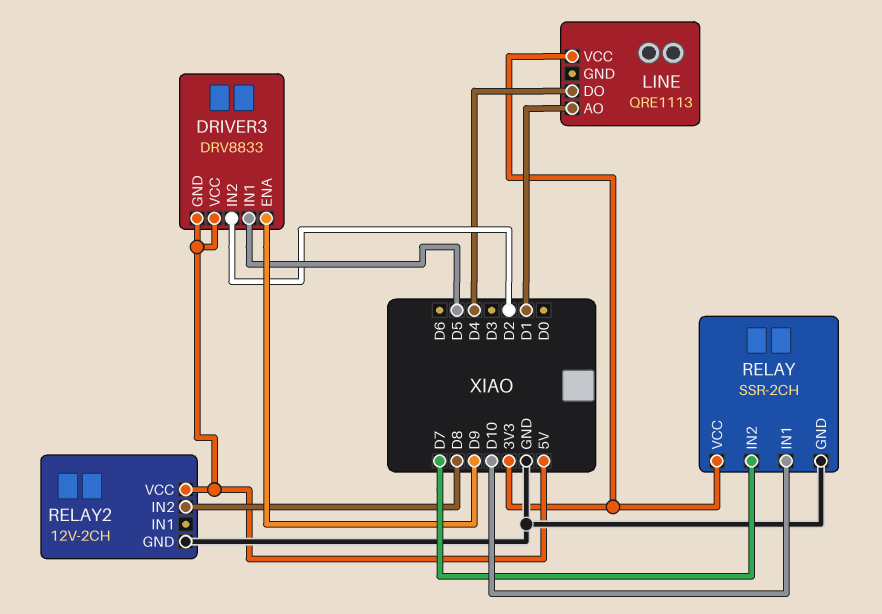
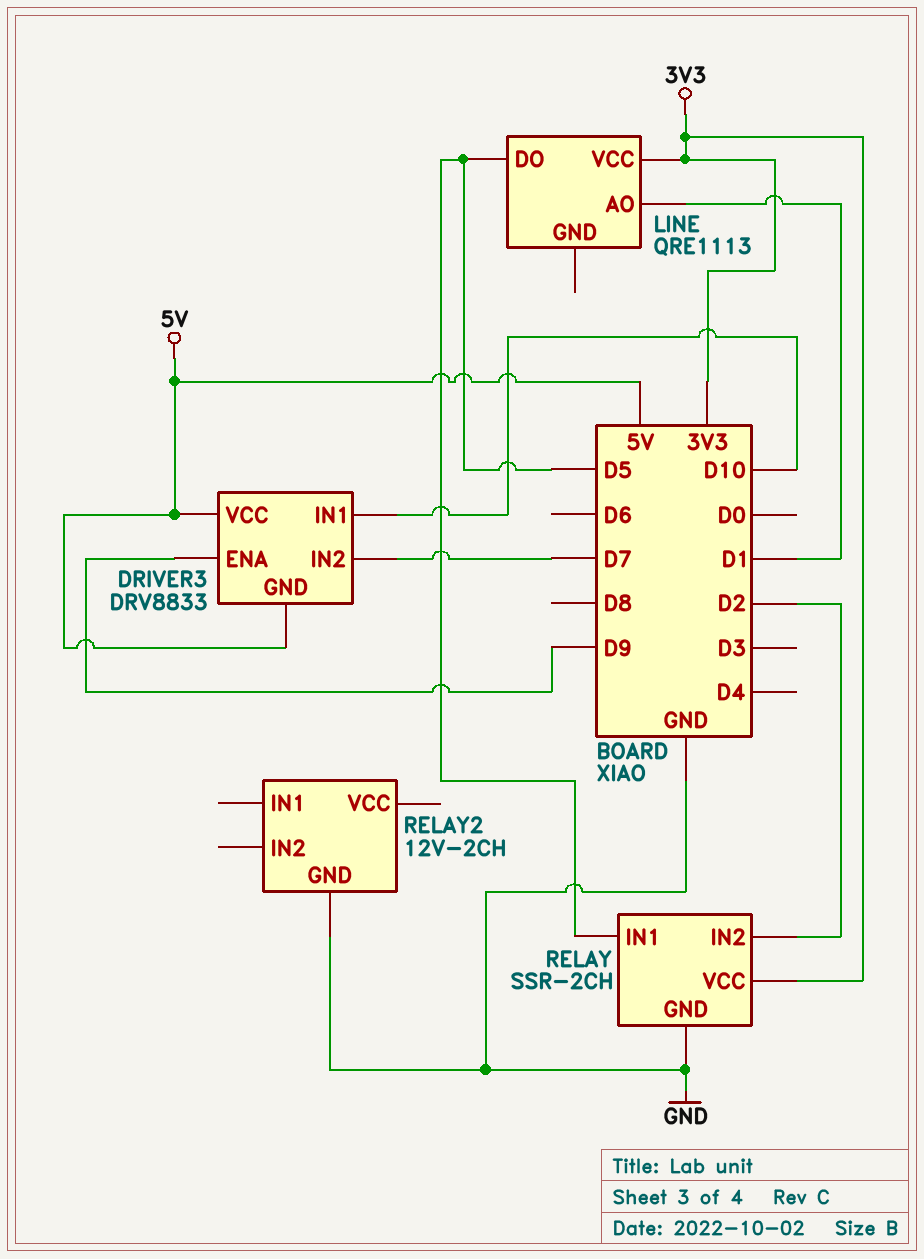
DRIVER3 pin IN1: D5 -> D10
DRIVER3 pin IN2: D2 -> D7
LINE pin DO: D4 -> D5
RELAY pin IN1: D10 -> D5
RELAY pin IN2: D7 -> D2
RELAY2 pin IN2: D8 -> none
RELAY2 pin VCC: 5V -> none

